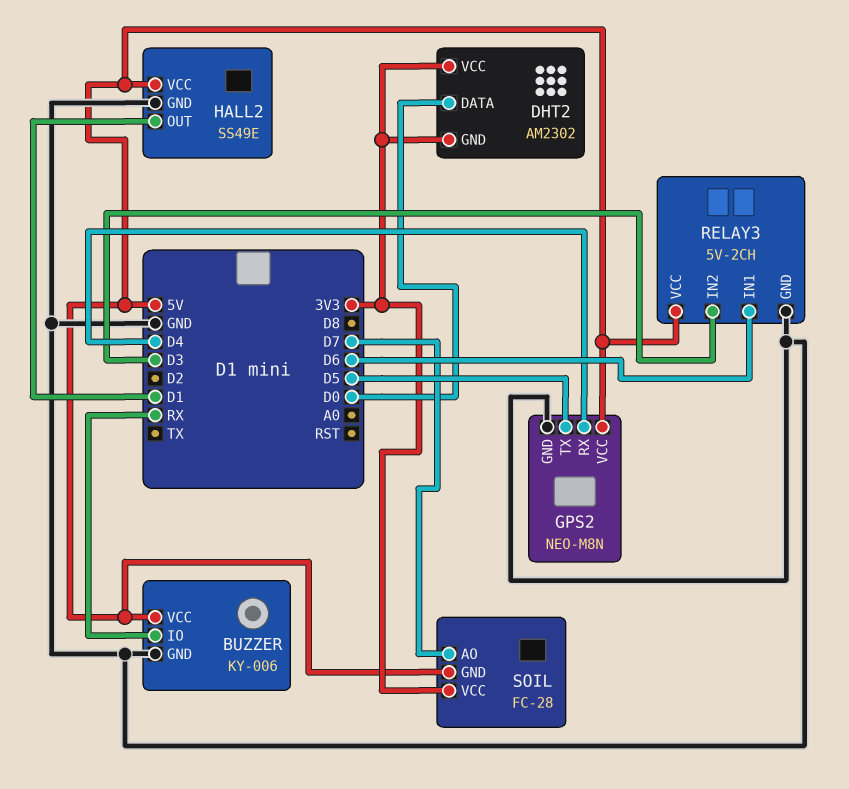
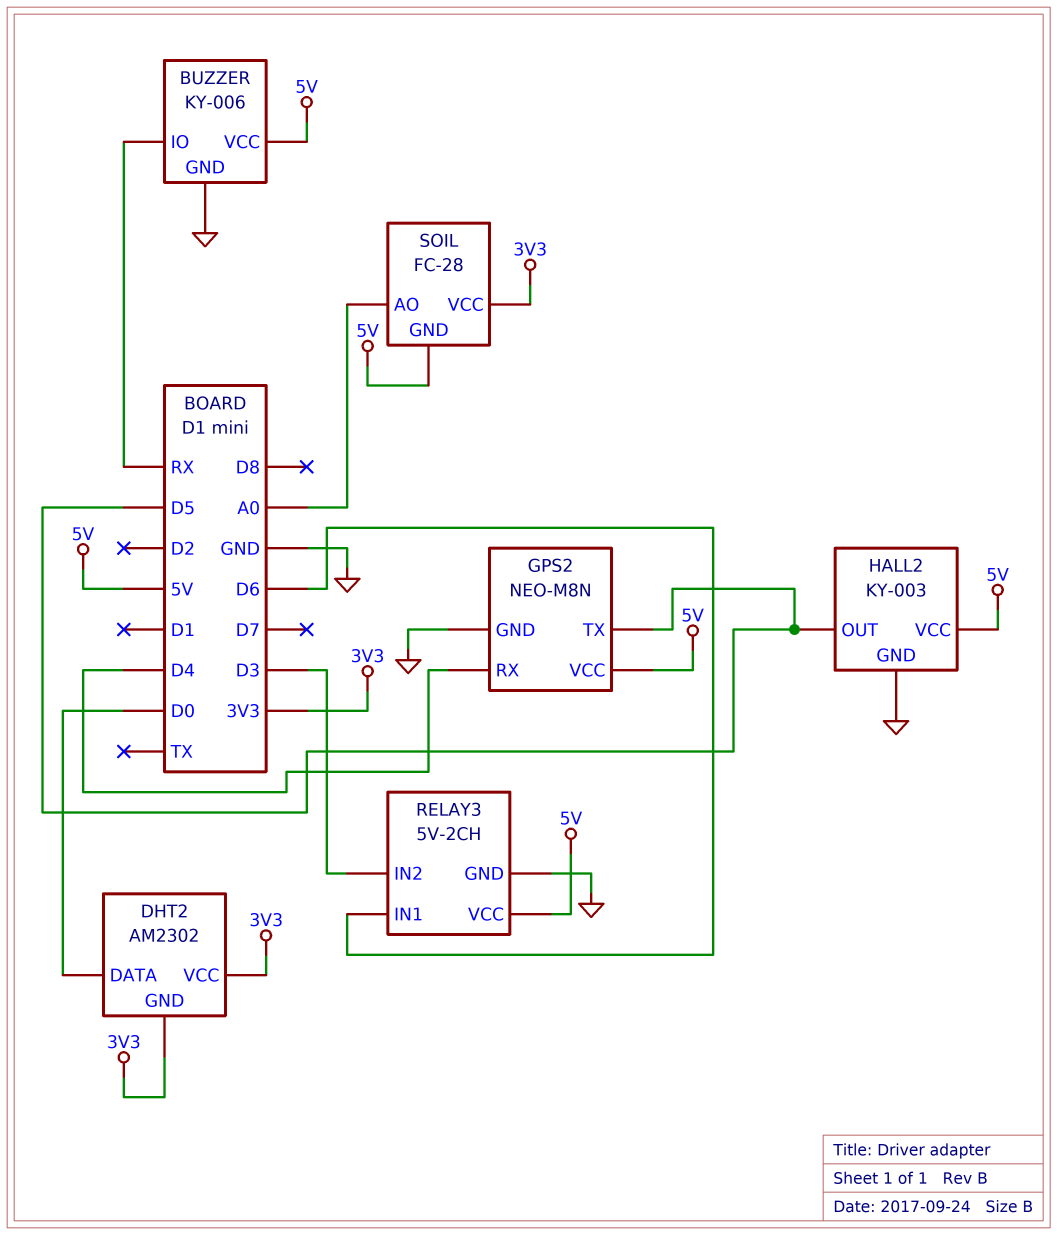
HALL2: SS49E -> KY-003
HALL2 pin OUT: D1 -> D5
SOIL pin AO: D7 -> A0

